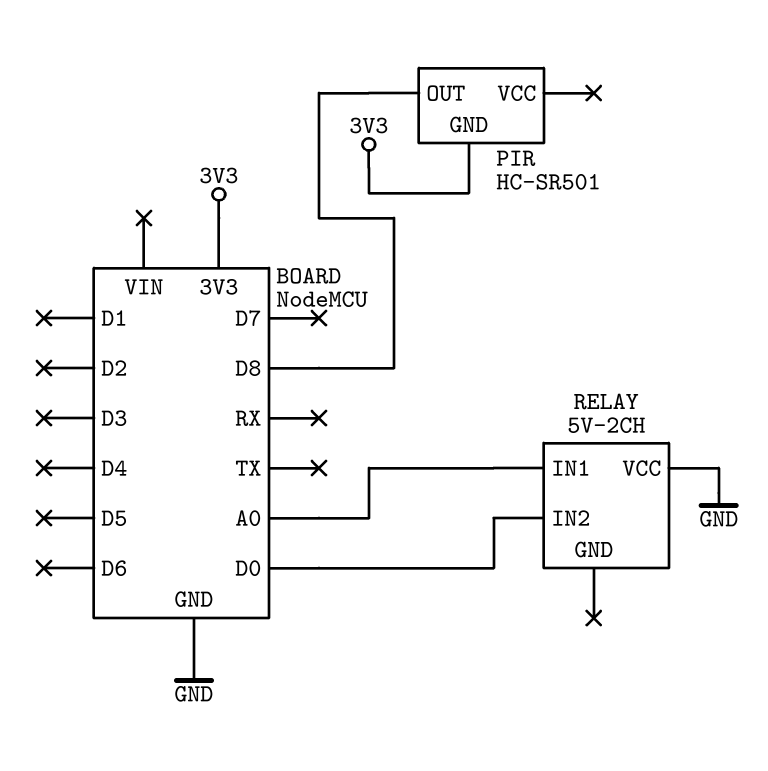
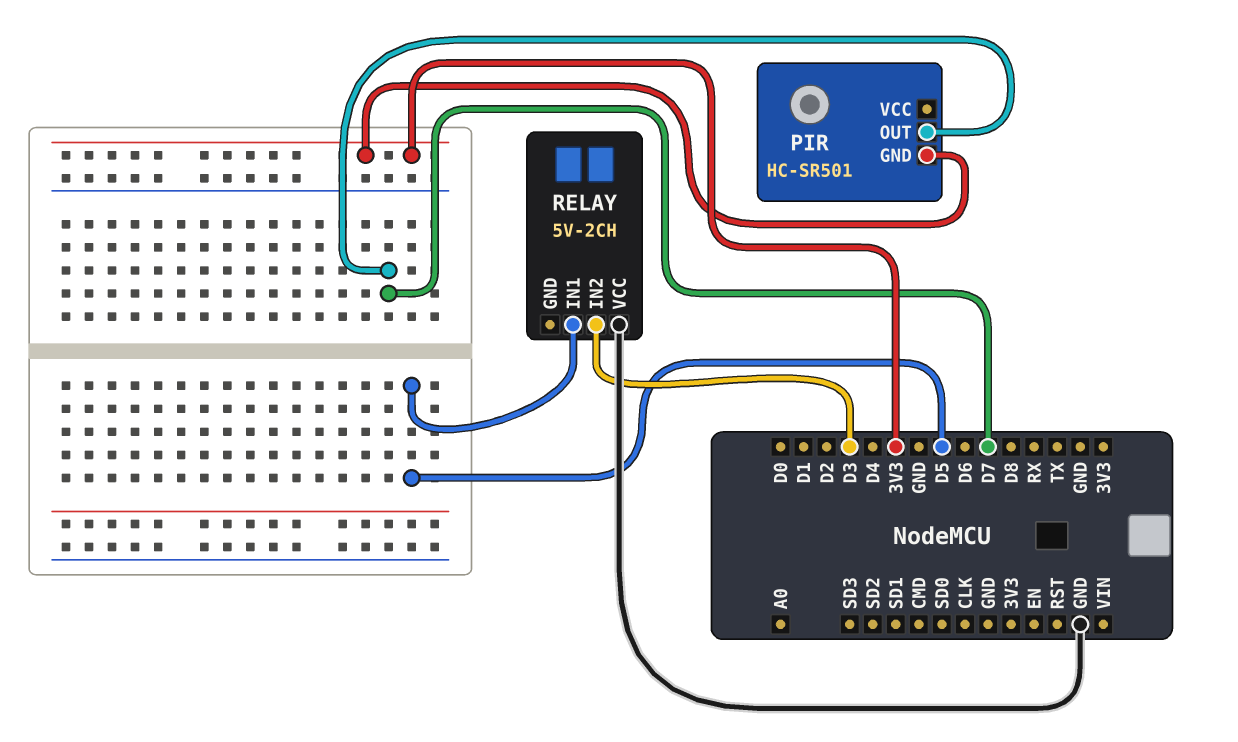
PIR pin OUT: D8 -> D7
RELAY pin IN1: A0 -> D5
RELAY pin IN2: D0 -> D3

